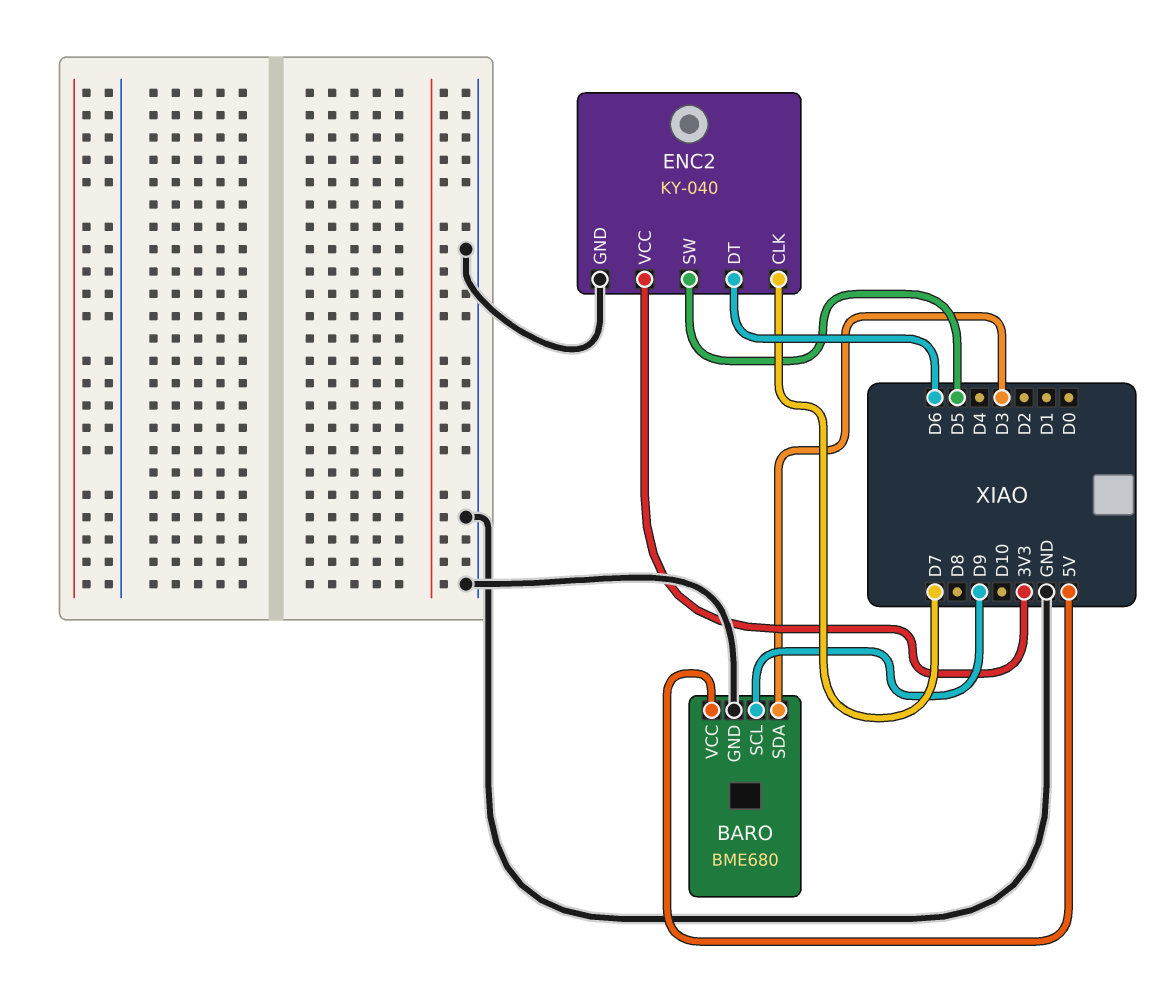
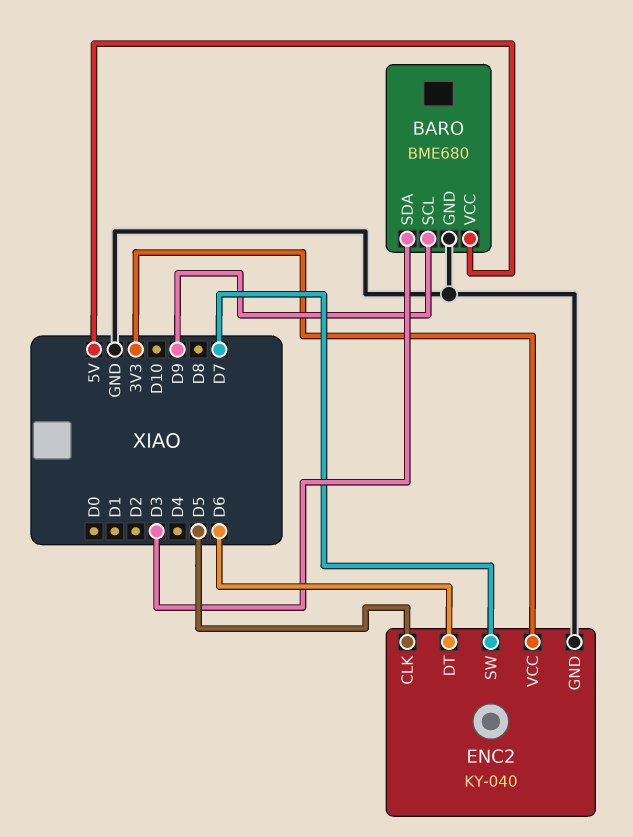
ENC2 pin CLK: D7 -> D5
ENC2 pin SW: D5 -> D7

